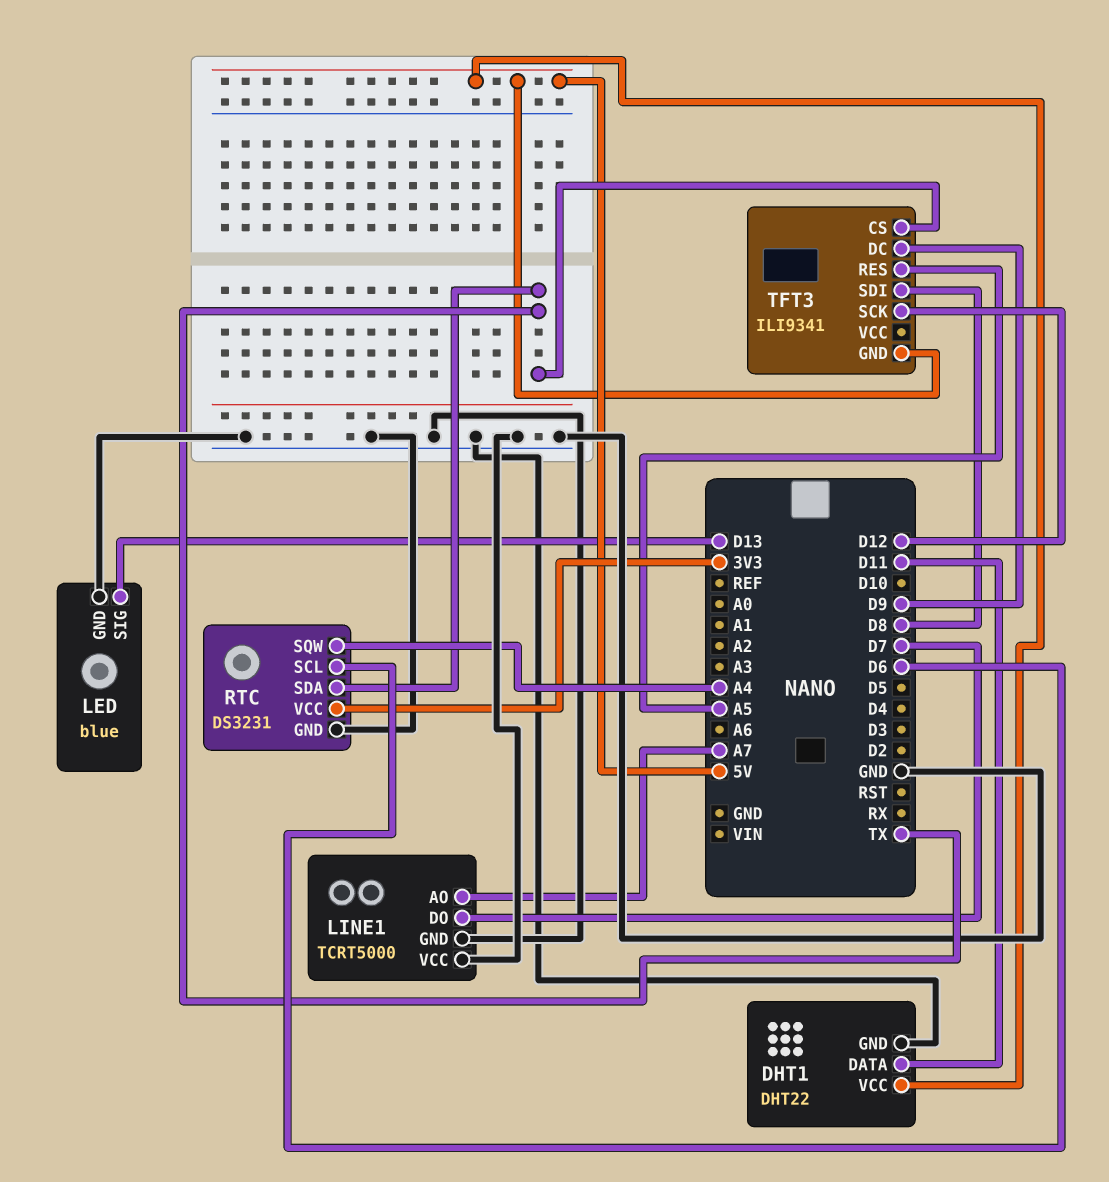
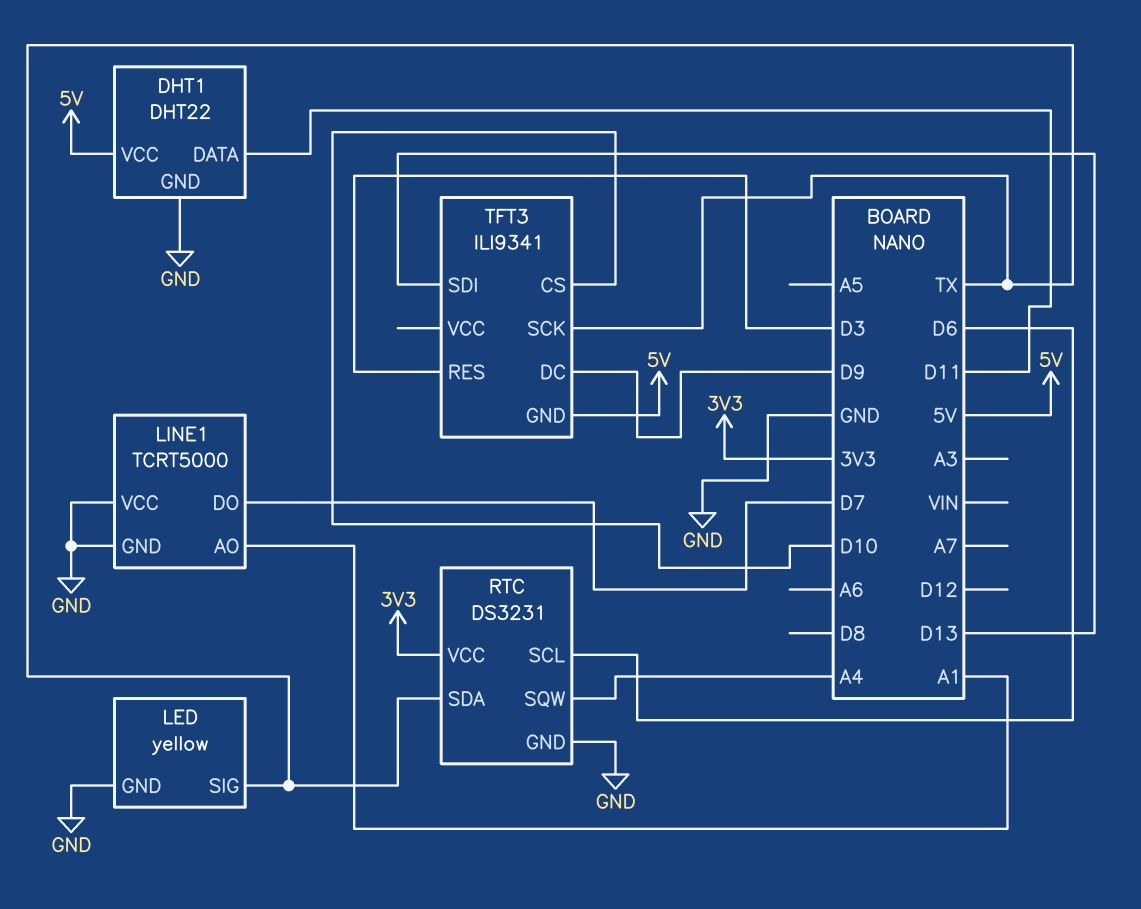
LED: blue -> yellow
LED pin SIG: D13 -> TX
LINE1 pin AO: A7 -> A1
TFT3 pin CS: TX -> D10
TFT3 pin RES: A5 -> D3
TFT3 pin SCK: D12 -> TX
TFT3 pin SDI: D8 -> D13

